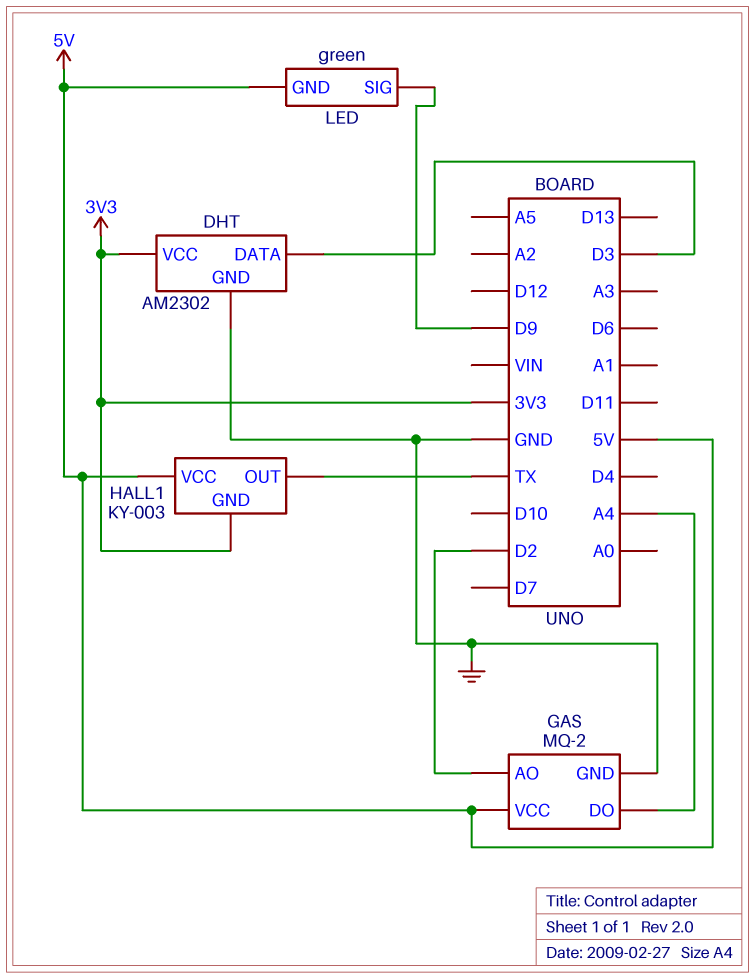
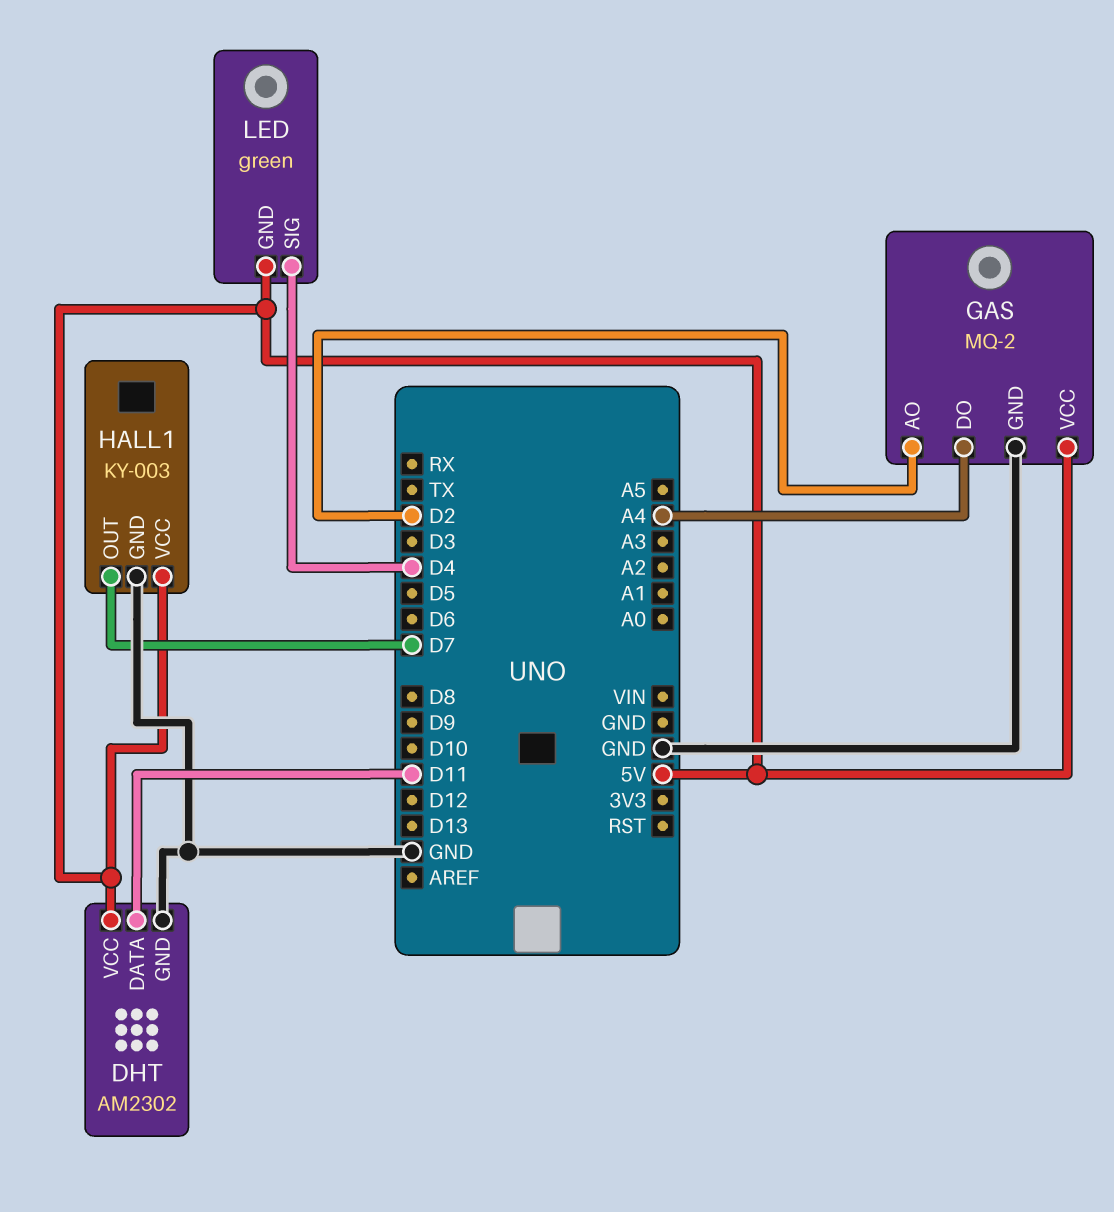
DHT pin DATA: D3 -> D11
DHT pin VCC: 3V3 -> 5V
HALL1 pin GND: 3V3 -> GND
HALL1 pin OUT: TX -> D7
LED pin SIG: D9 -> D4

